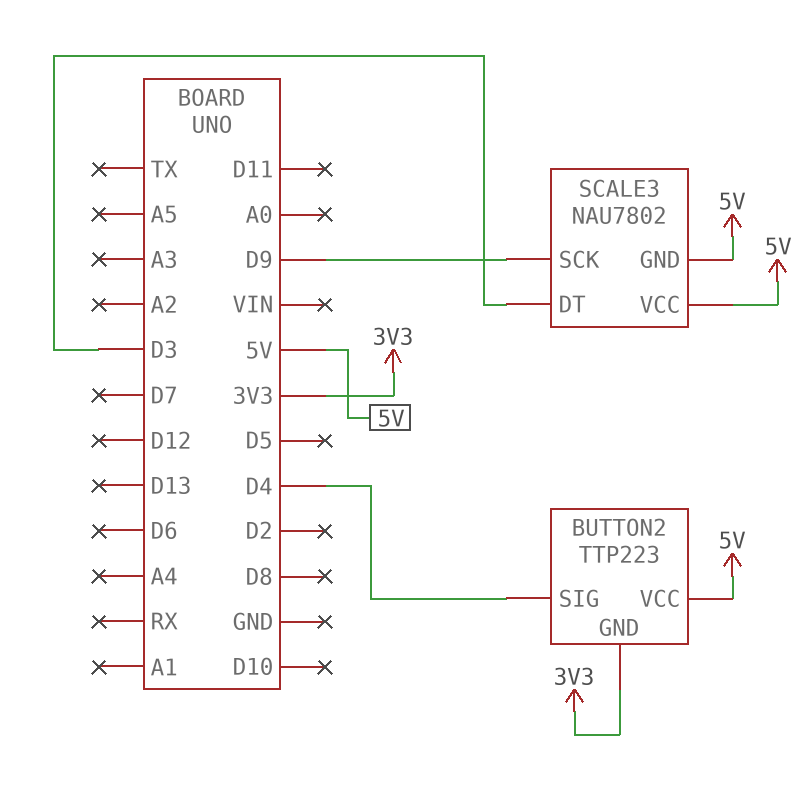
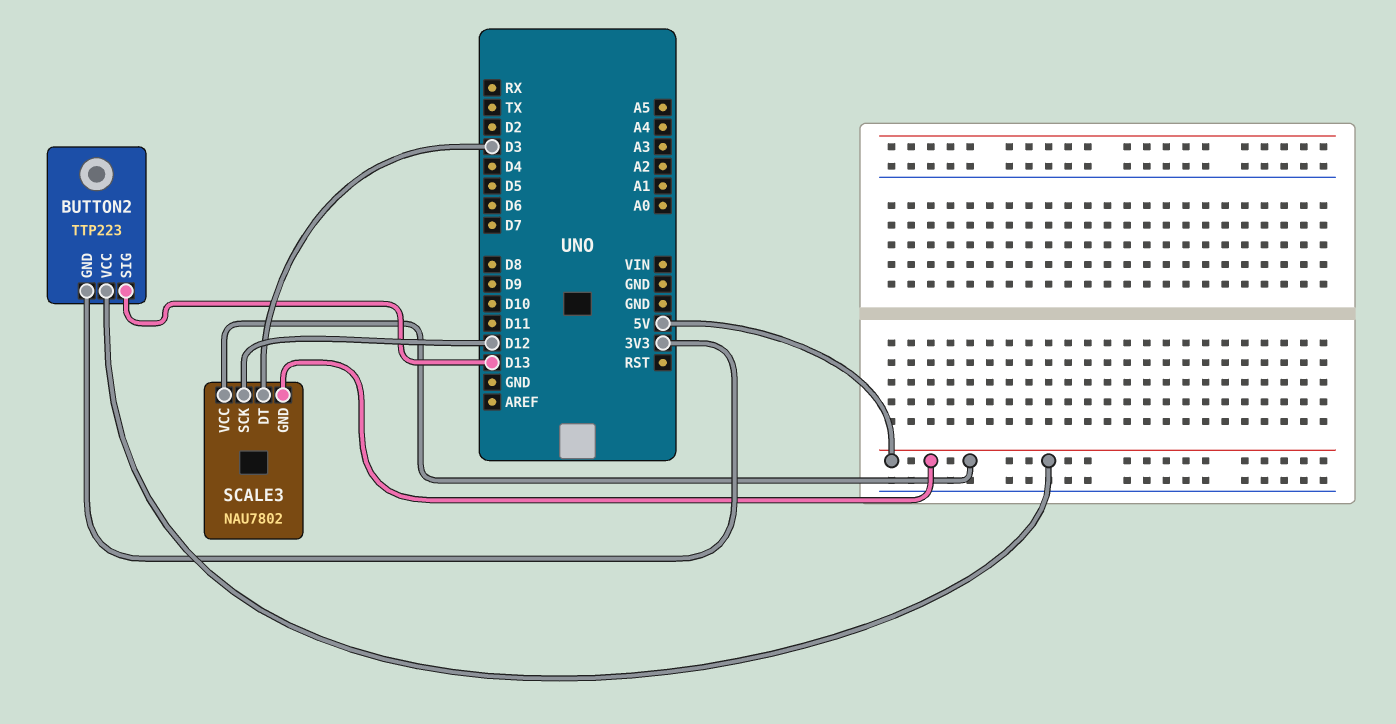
BUTTON2 pin SIG: D4 -> D13
SCALE3 pin SCK: D9 -> D12

